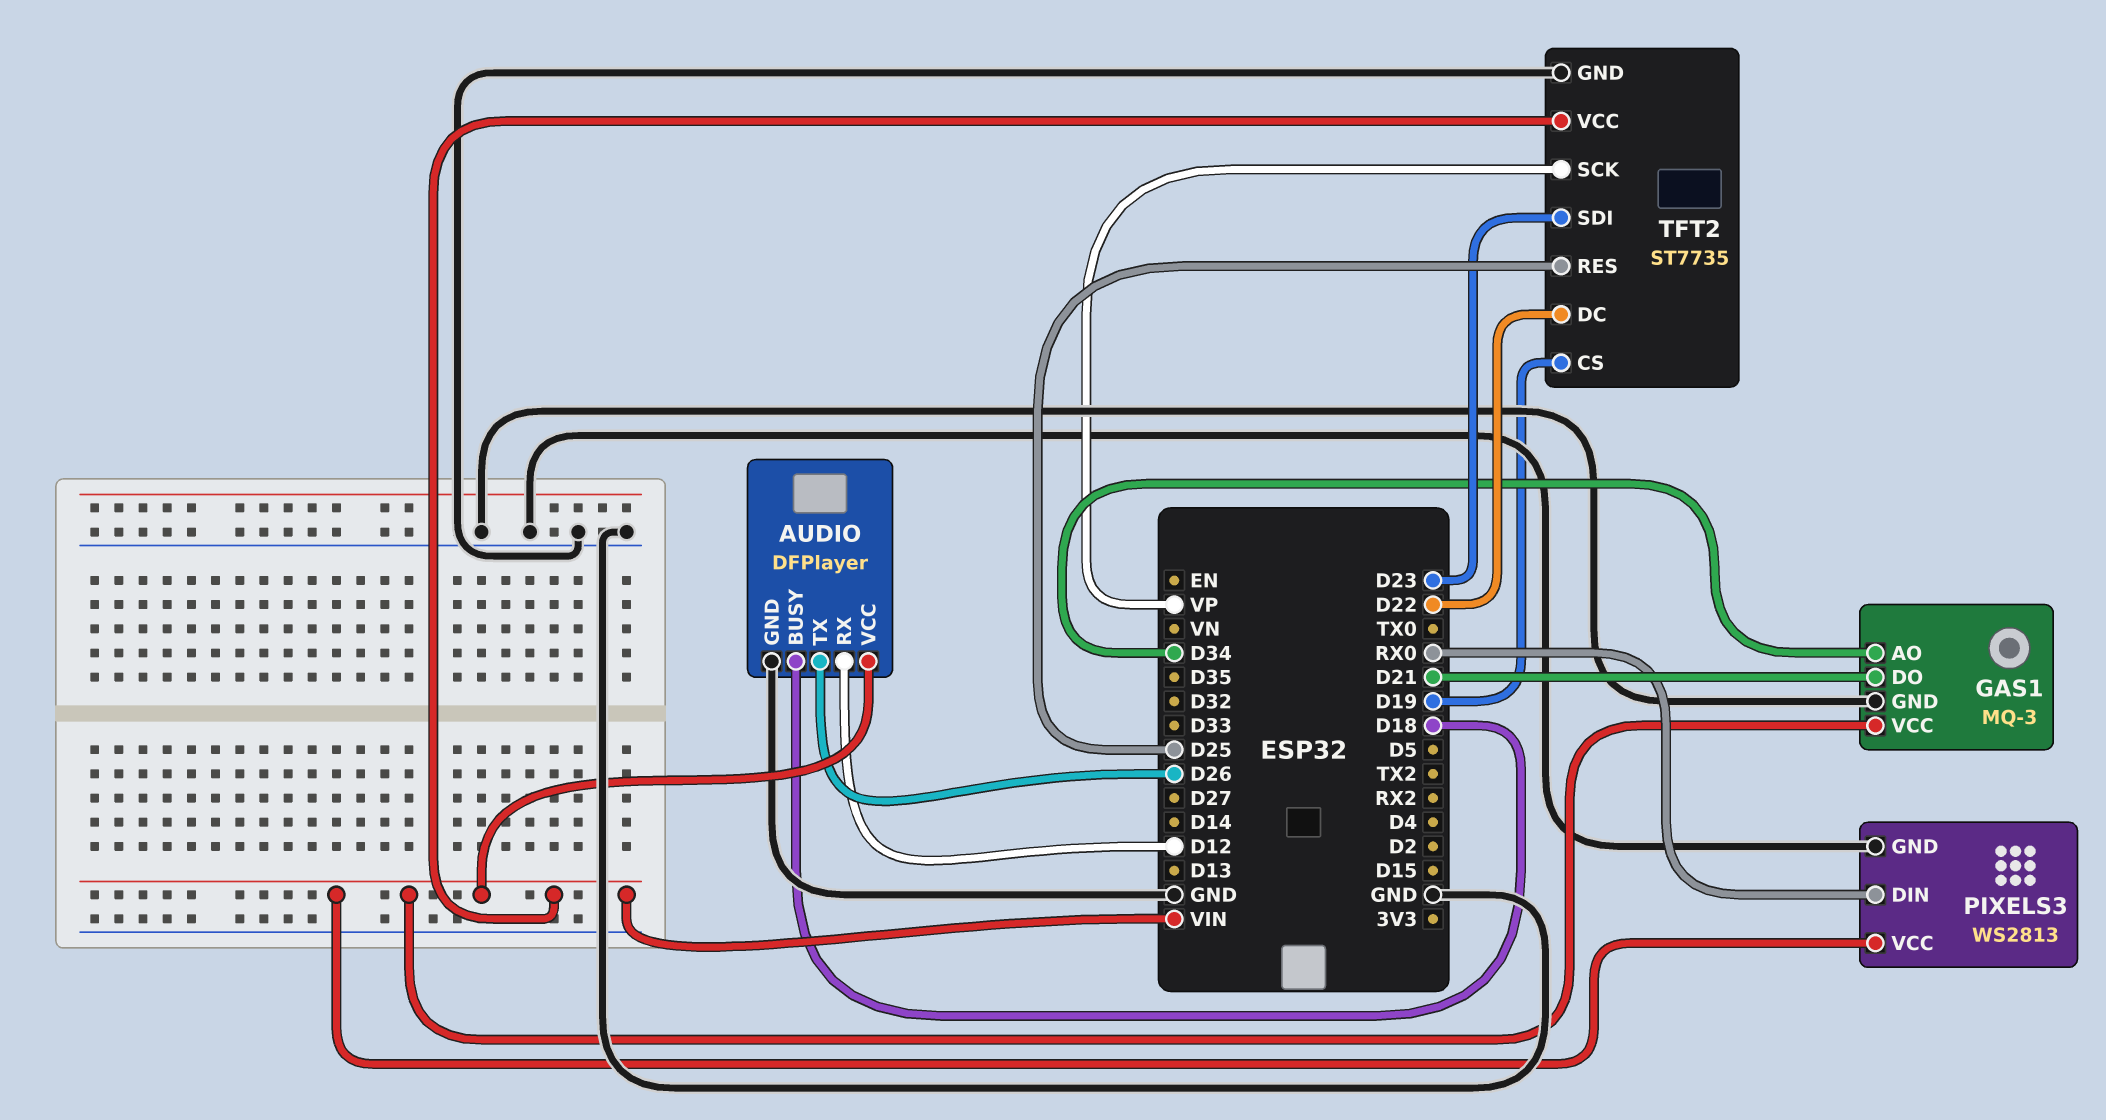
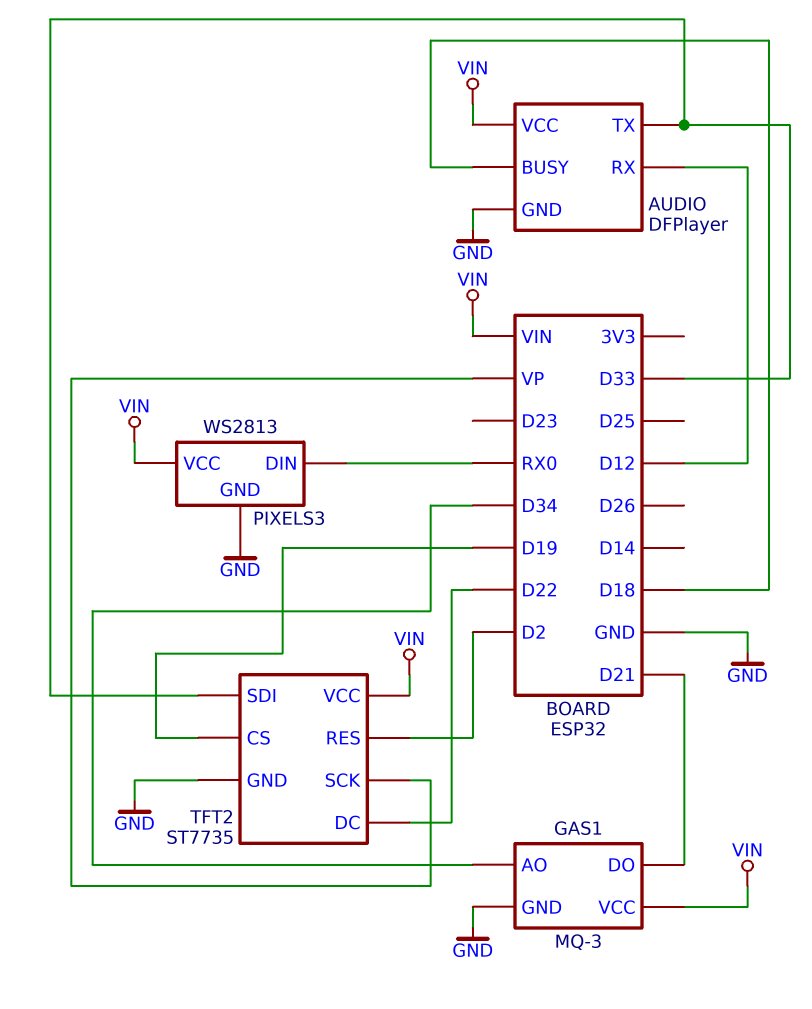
AUDIO pin TX: D26 -> D33
TFT2 pin RES: D25 -> D2
TFT2 pin SDI: D23 -> D33

